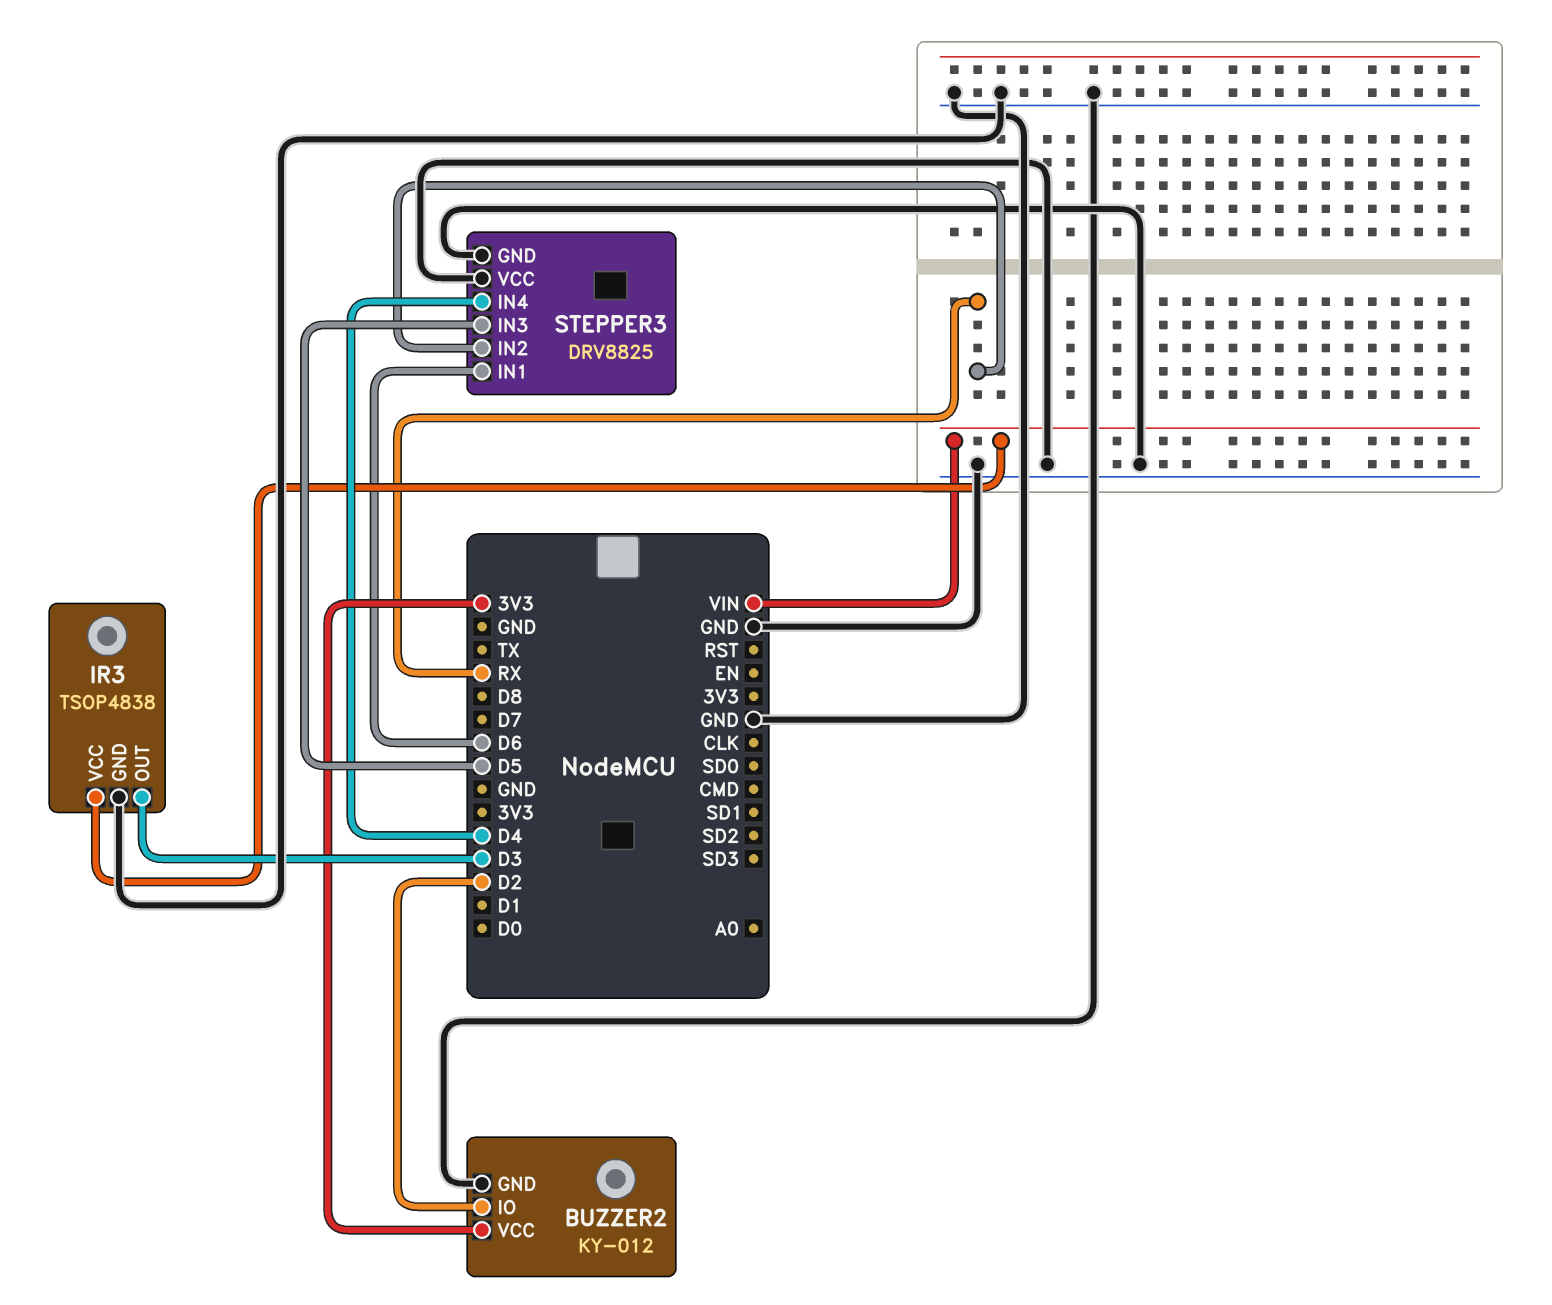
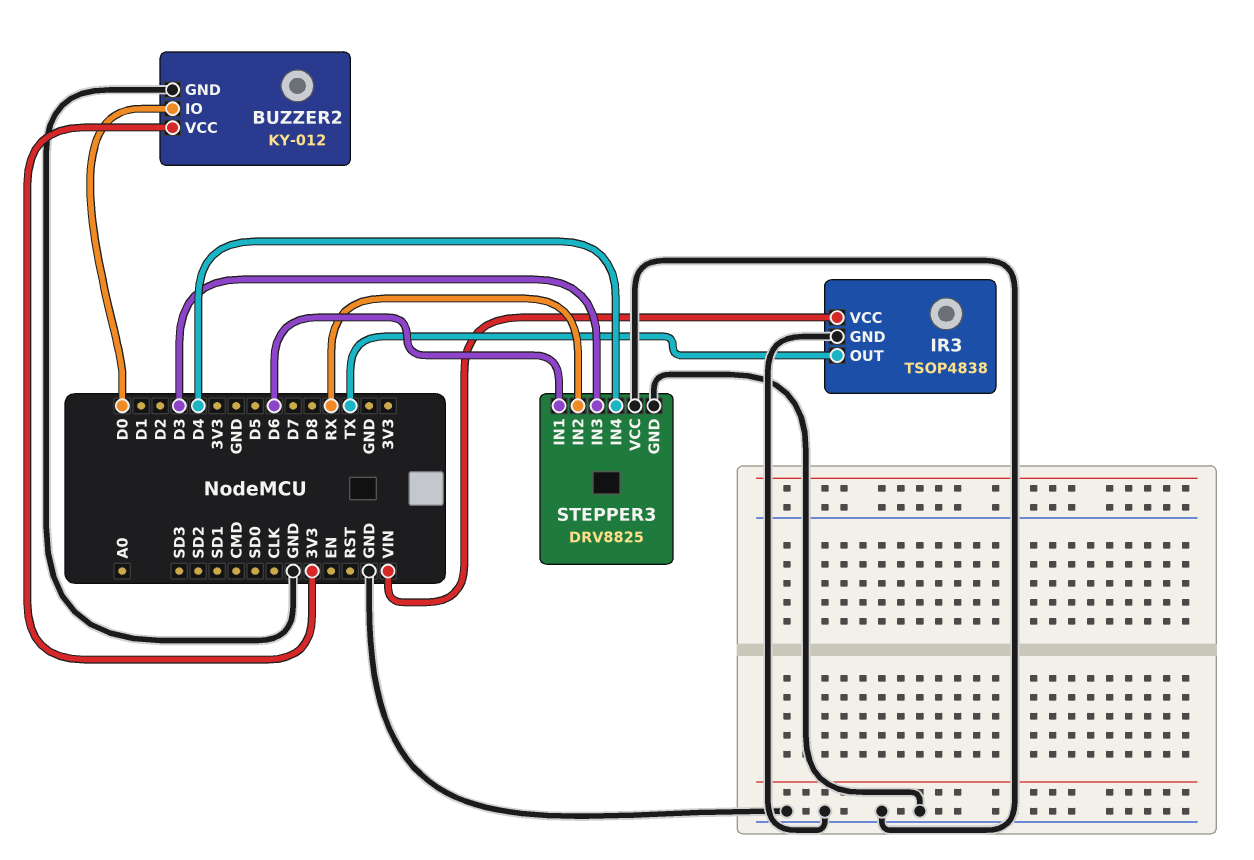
BUZZER2 pin IO: D2 -> D0
IR3 pin OUT: D3 -> TX
STEPPER3 pin IN3: D5 -> D3

